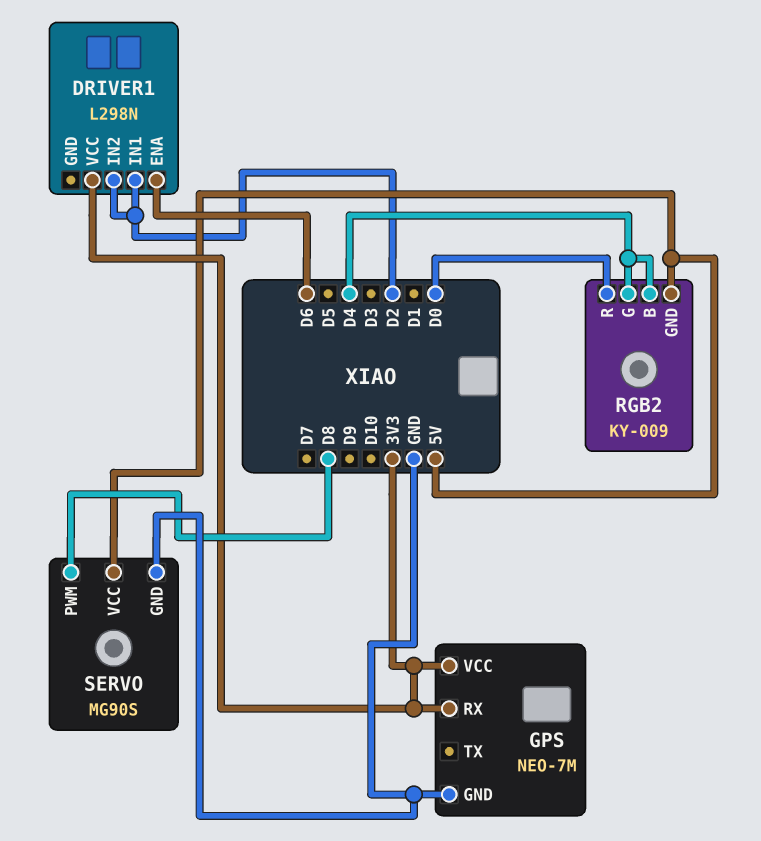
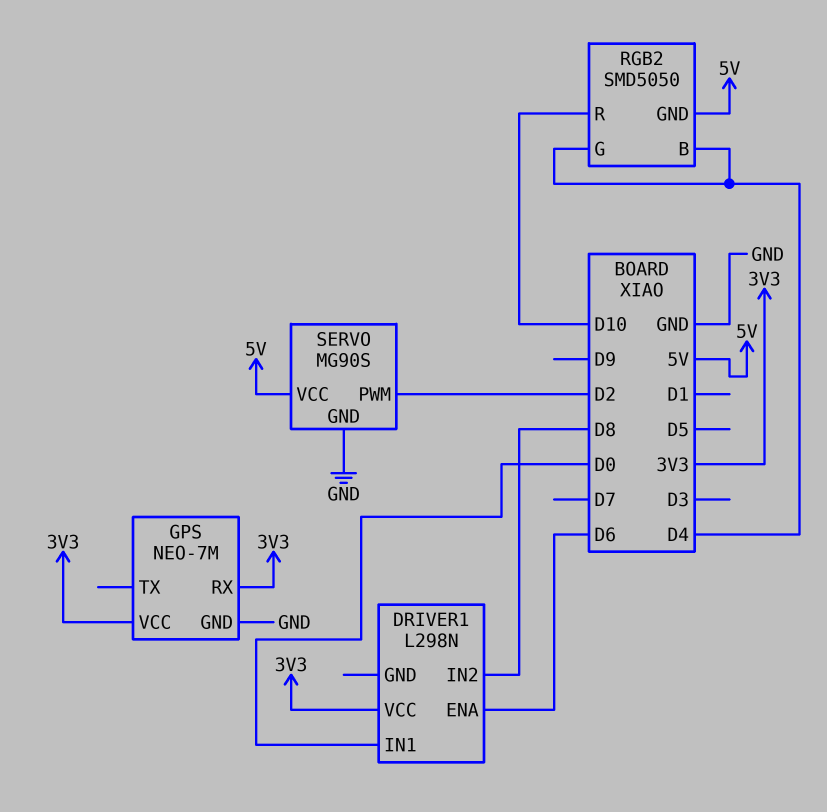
DRIVER1 pin IN1: D2 -> D0
DRIVER1 pin IN2: D2 -> D8
RGB2: KY-009 -> SMD5050
RGB2 pin R: D0 -> D10
SERVO pin PWM: D8 -> D2

